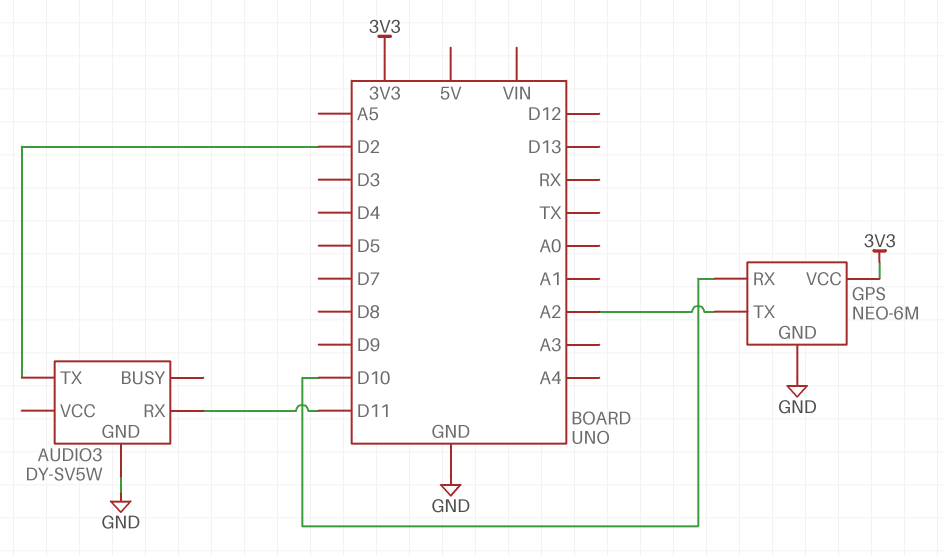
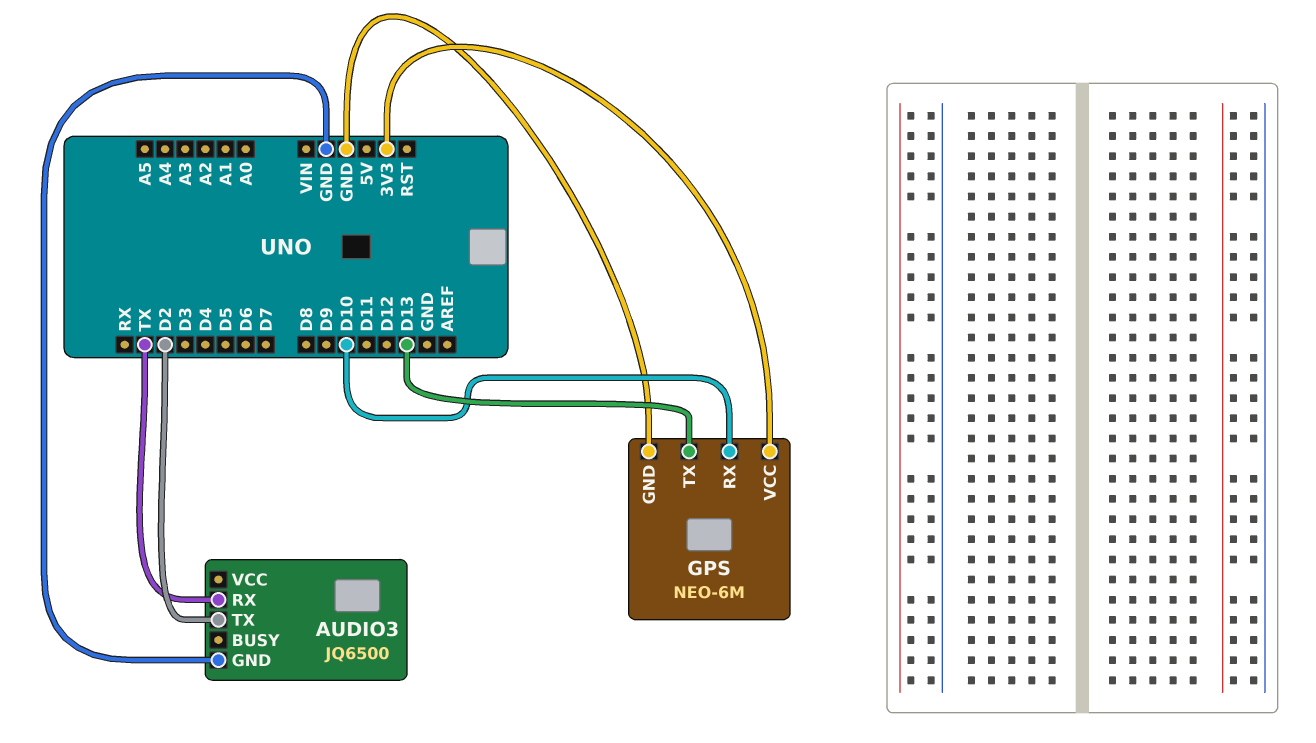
AUDIO3: DY-SV5W -> JQ6500
AUDIO3 pin RX: D11 -> TX
GPS pin TX: A2 -> D13

